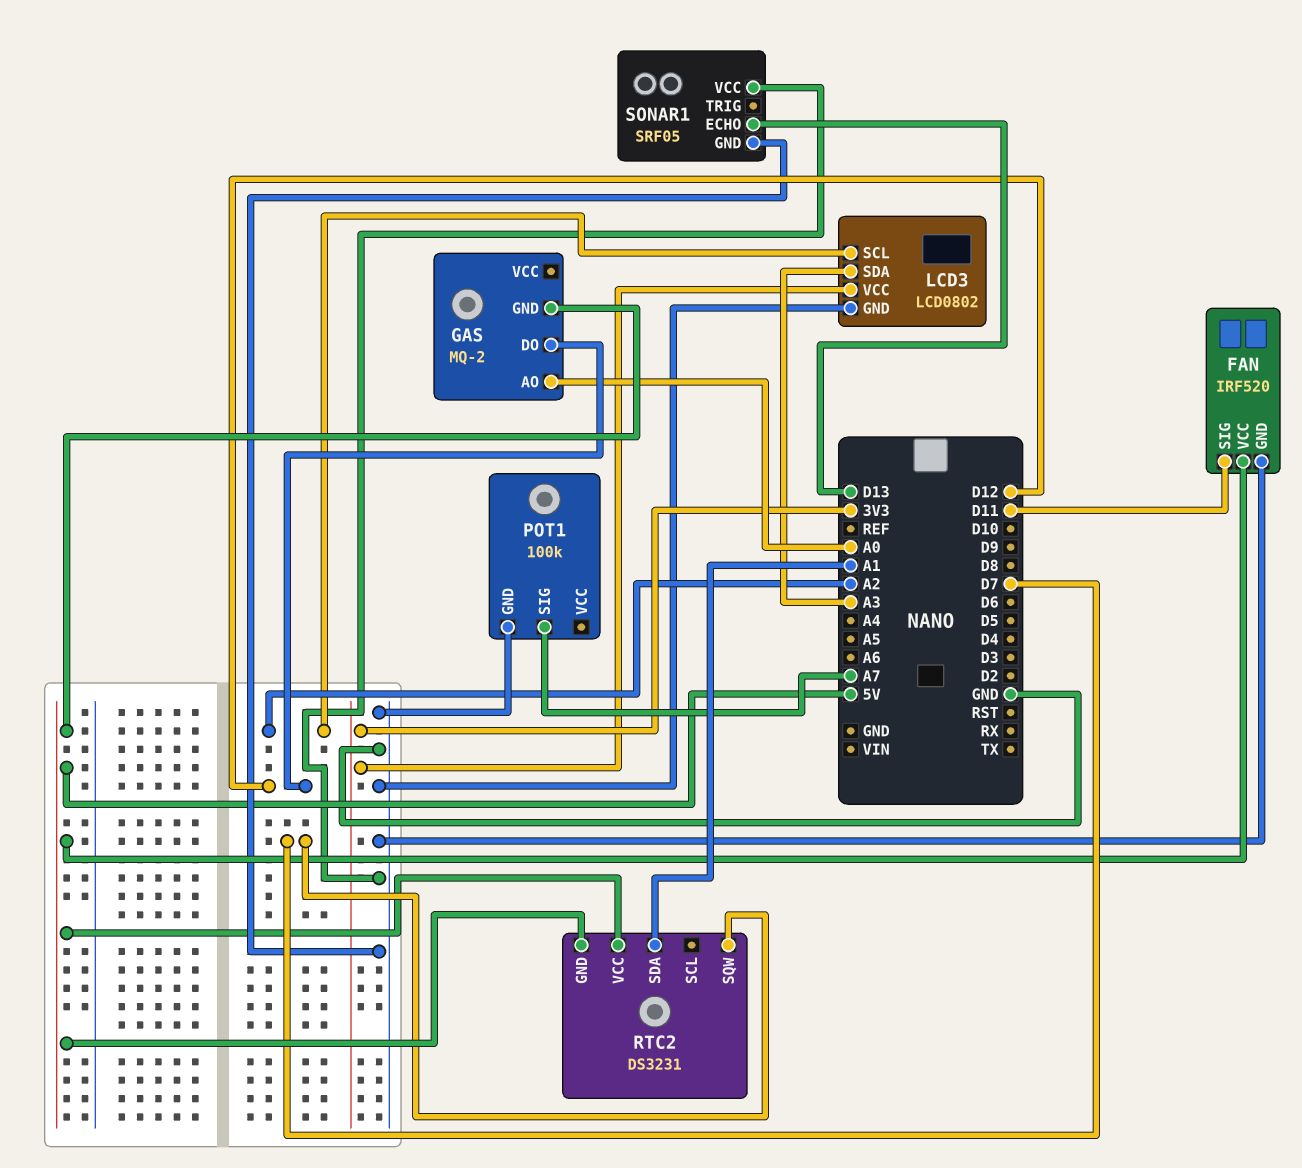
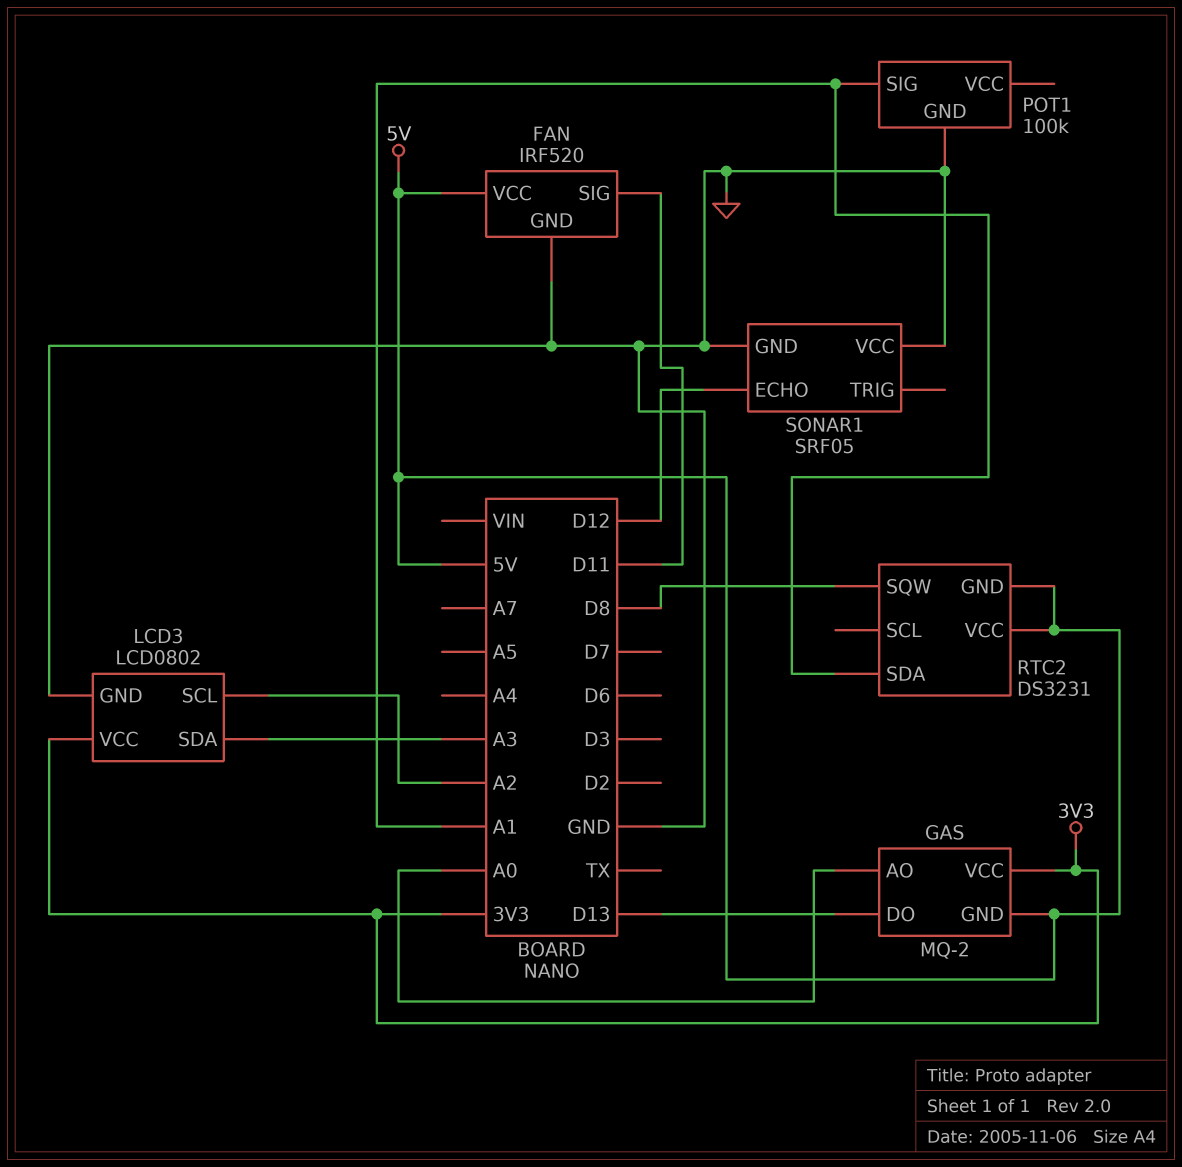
GAS pin DO: D12 -> D13
GAS pin VCC: none -> 3V3
POT1 pin SIG: A7 -> A1
RTC2 pin SQW: D7 -> D8
SONAR1 pin ECHO: D13 -> D12

